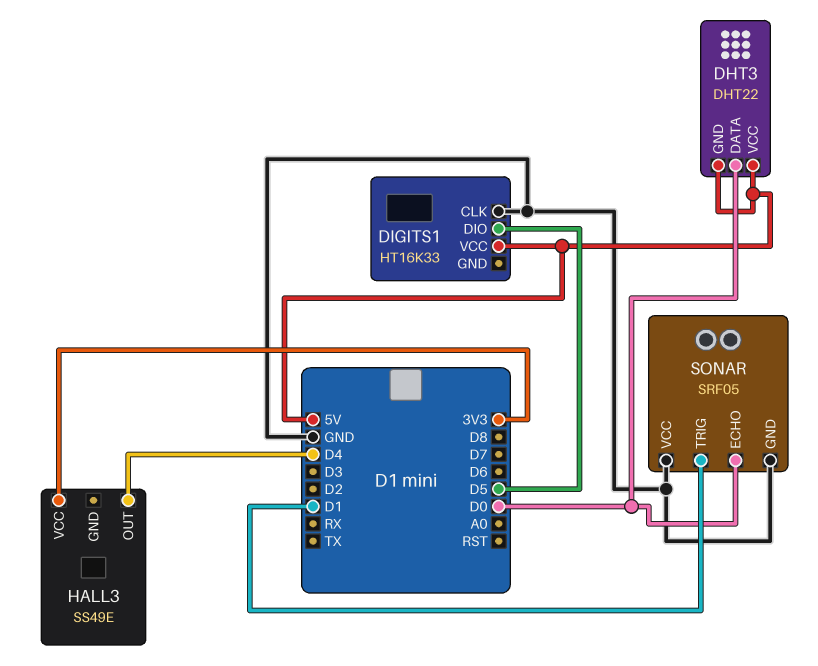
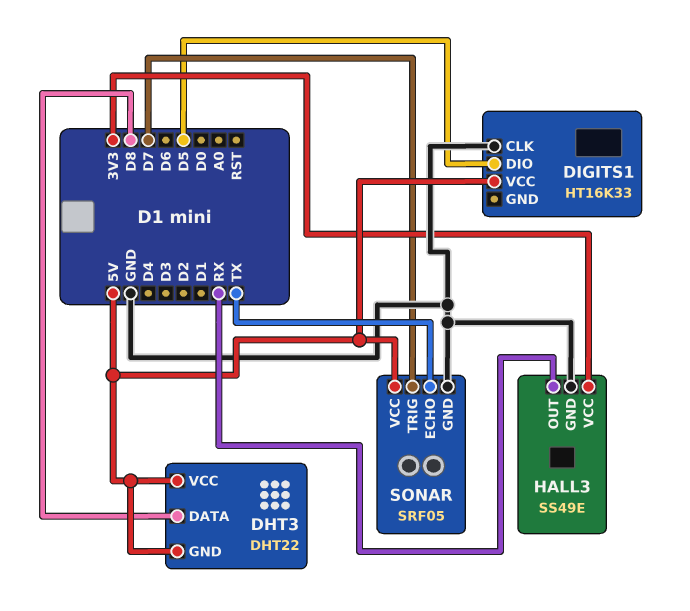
DHT3 pin DATA: D0 -> D8
HALL3 pin GND: none -> GND
HALL3 pin OUT: D4 -> RX
SONAR pin ECHO: D0 -> TX
SONAR pin TRIG: D1 -> D7
SONAR pin VCC: GND -> 5V

